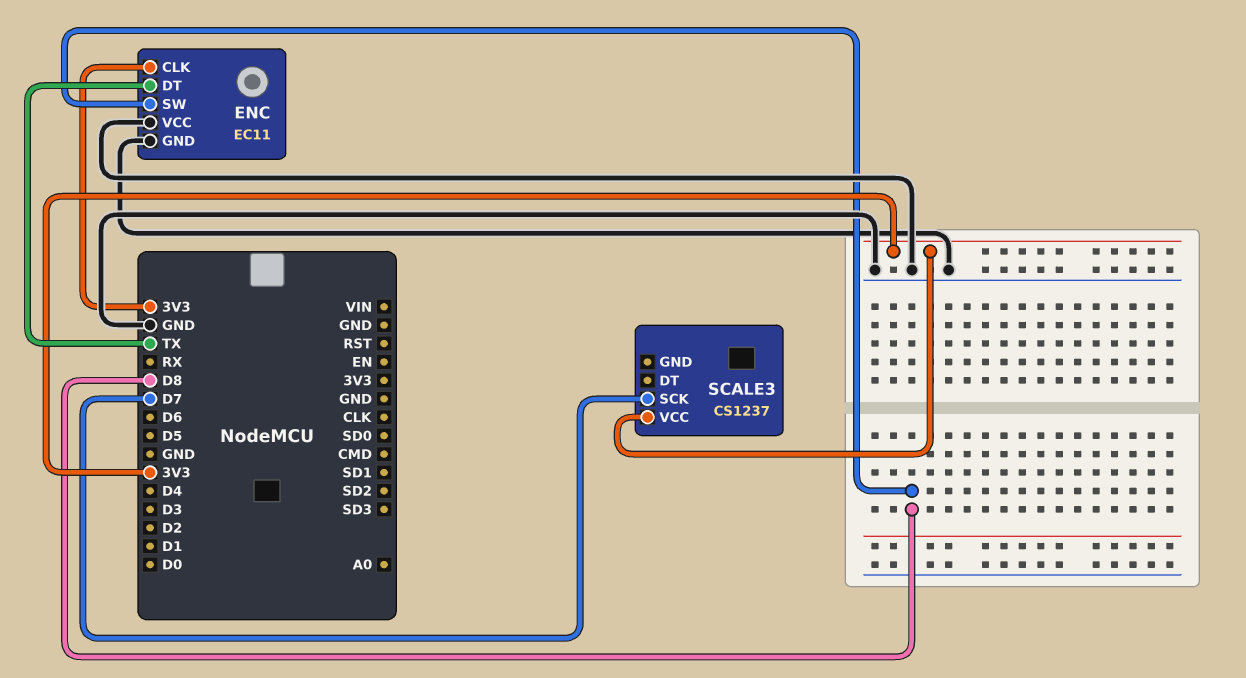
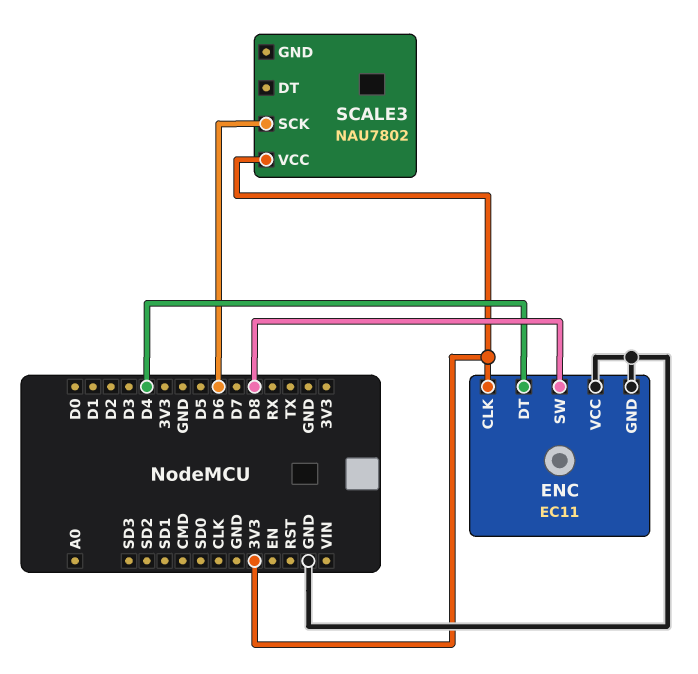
ENC pin DT: TX -> D4
SCALE3: CS1237 -> NAU7802
SCALE3 pin SCK: D7 -> D6

